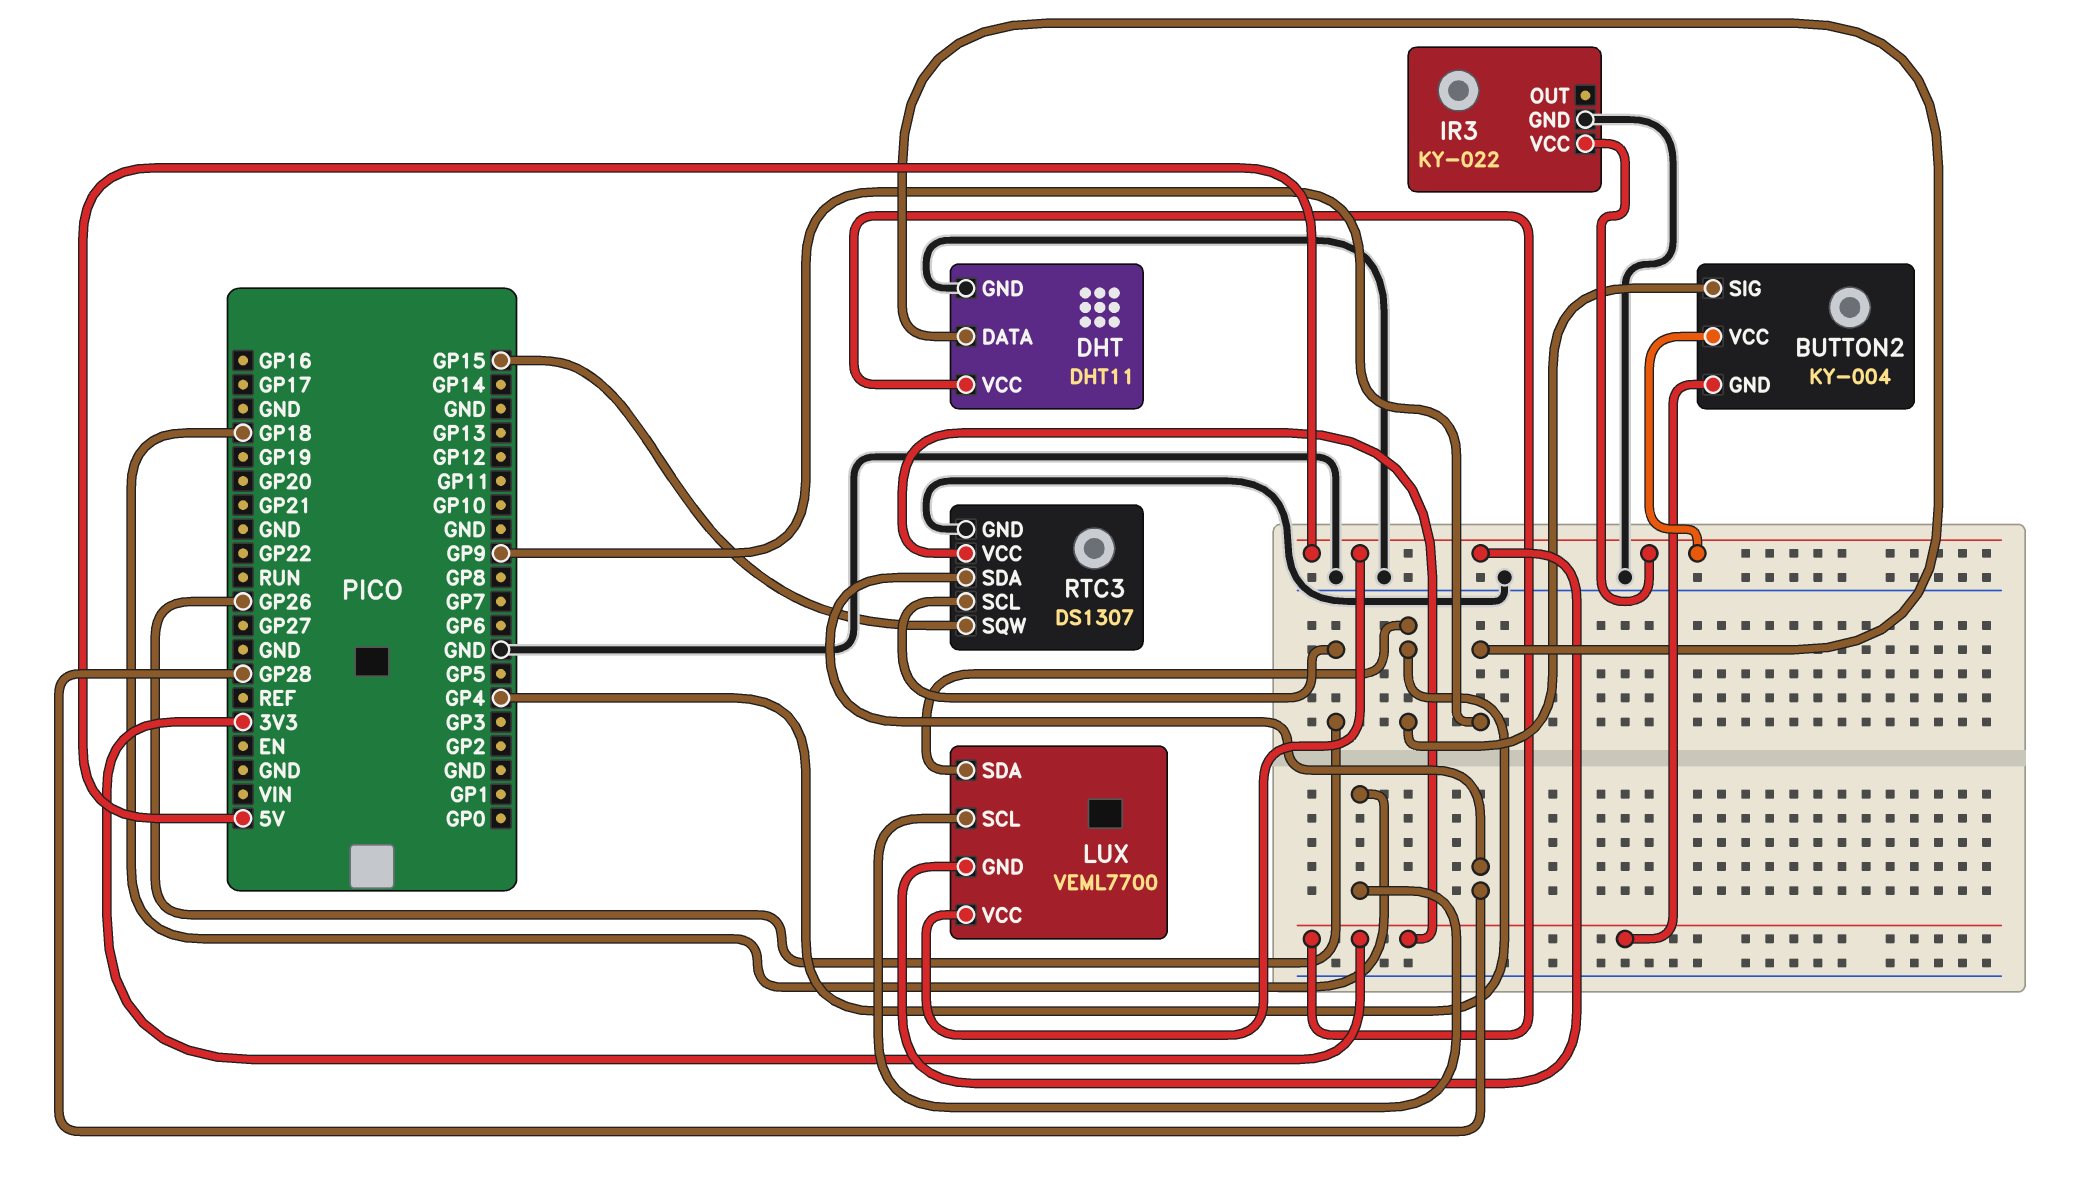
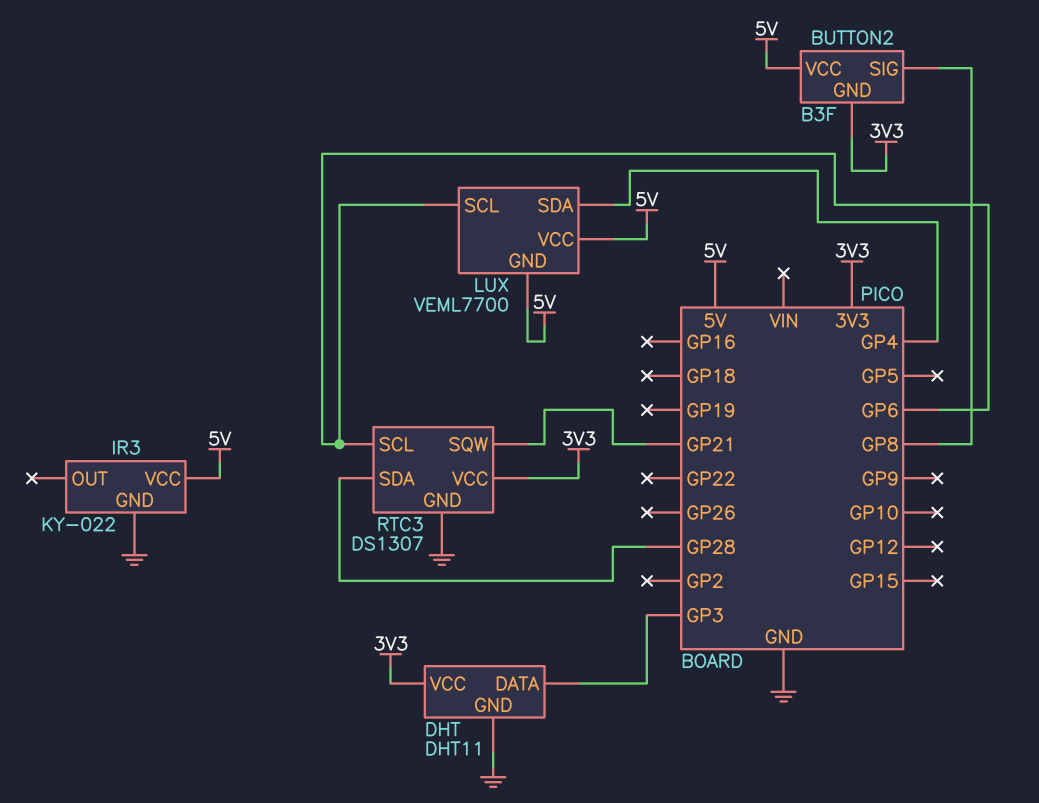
BUTTON2: KY-004 -> B3F
BUTTON2 pin SIG: GP4 -> GP8
DHT pin DATA: GP9 -> GP3
LUX pin SCL: GP18 -> GP6
RTC3 pin SCL: GP26 -> GP6
RTC3 pin SQW: GP15 -> GP21

